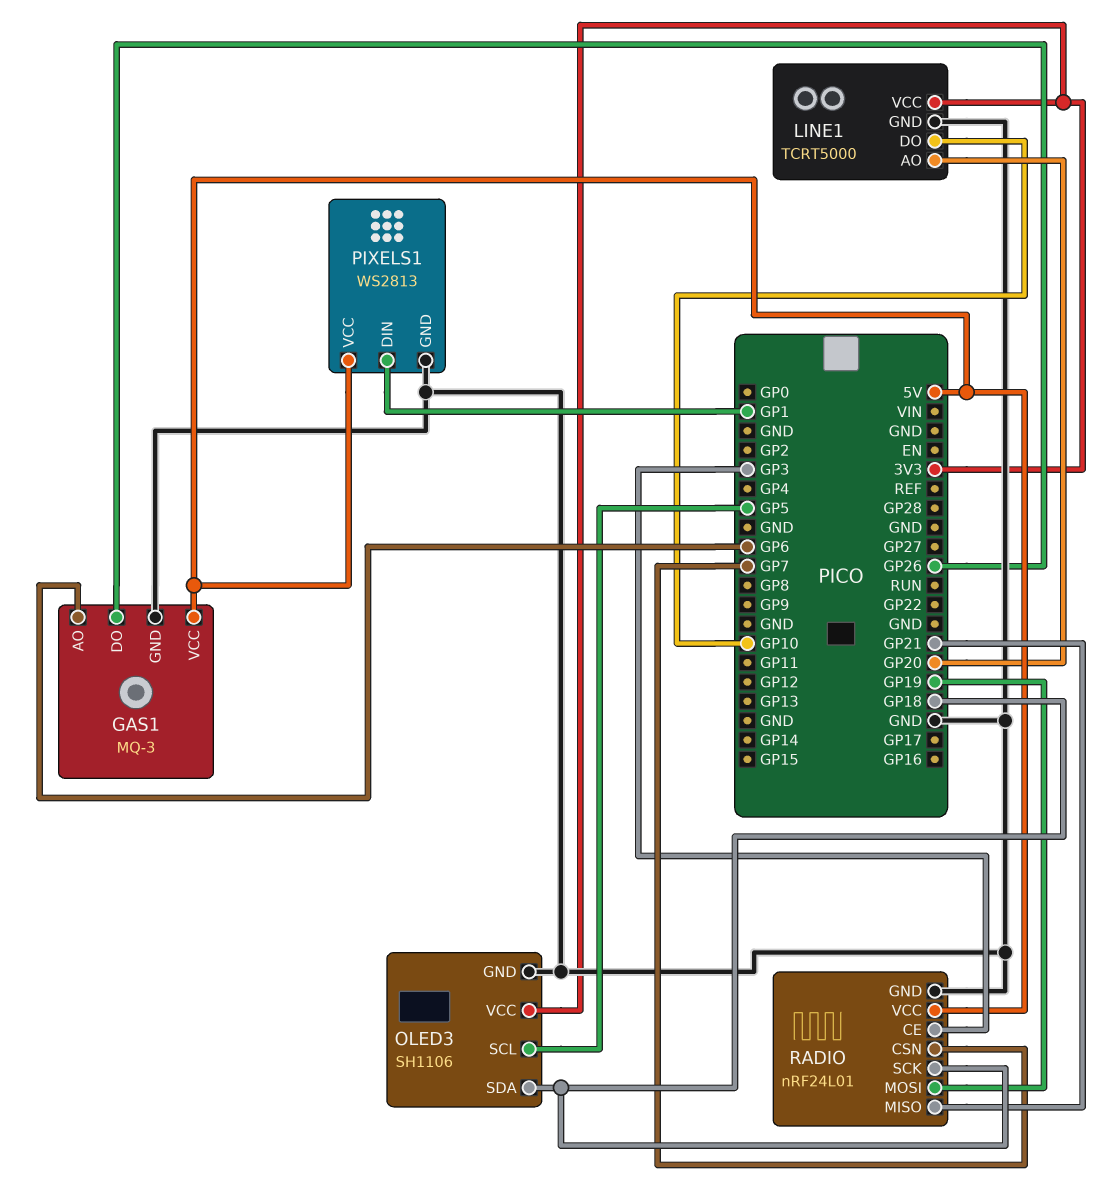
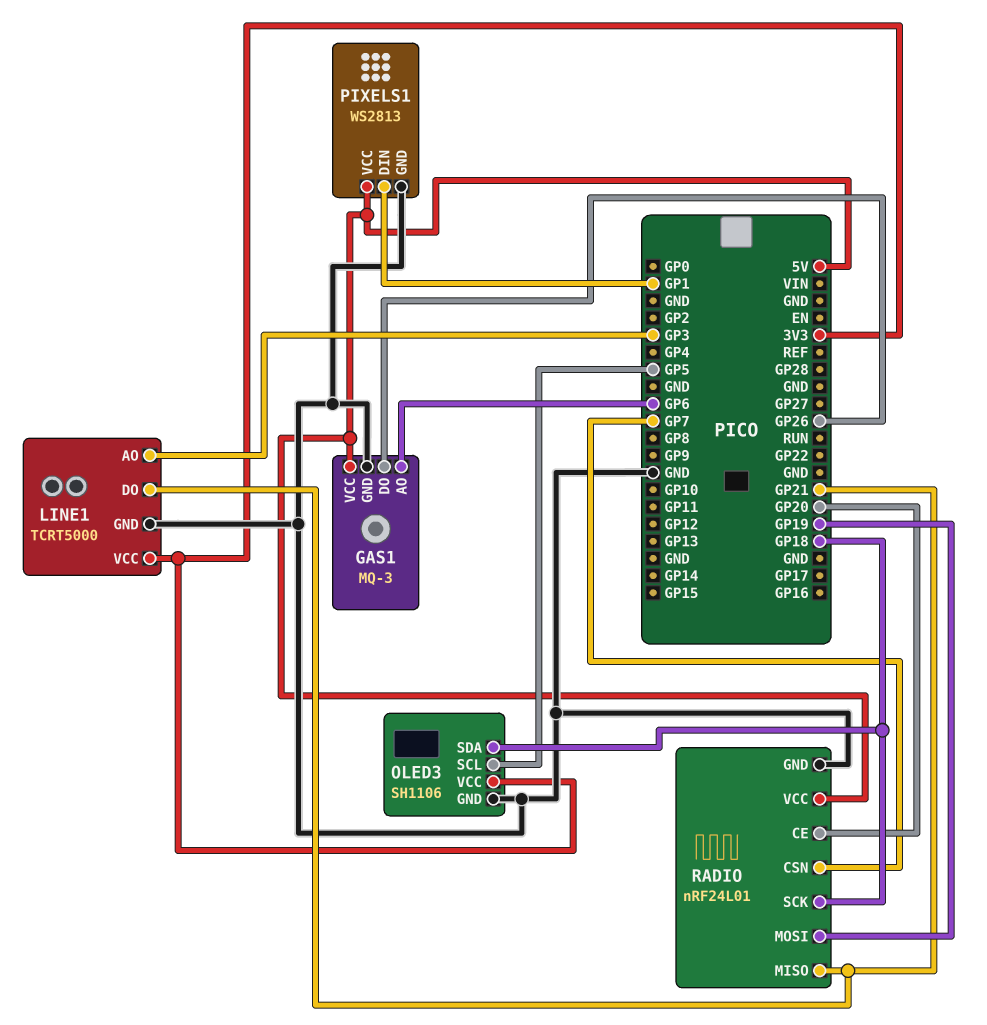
LINE1 pin AO: GP20 -> GP3
LINE1 pin DO: GP10 -> GP21
RADIO pin CE: GP3 -> GP20

